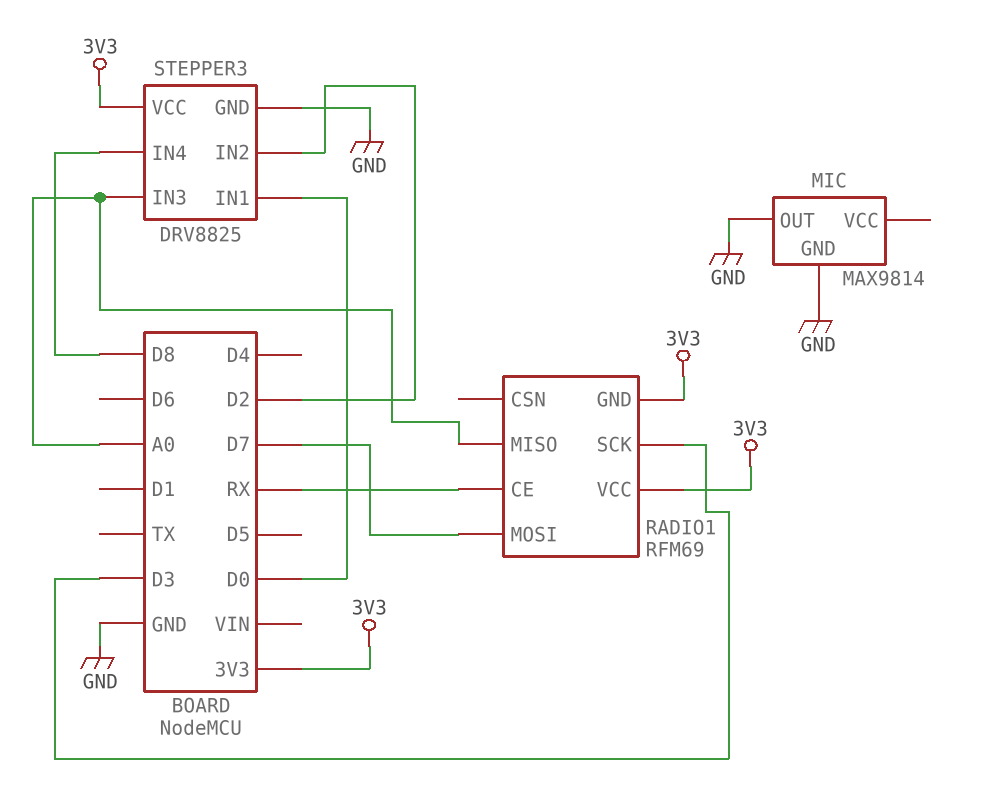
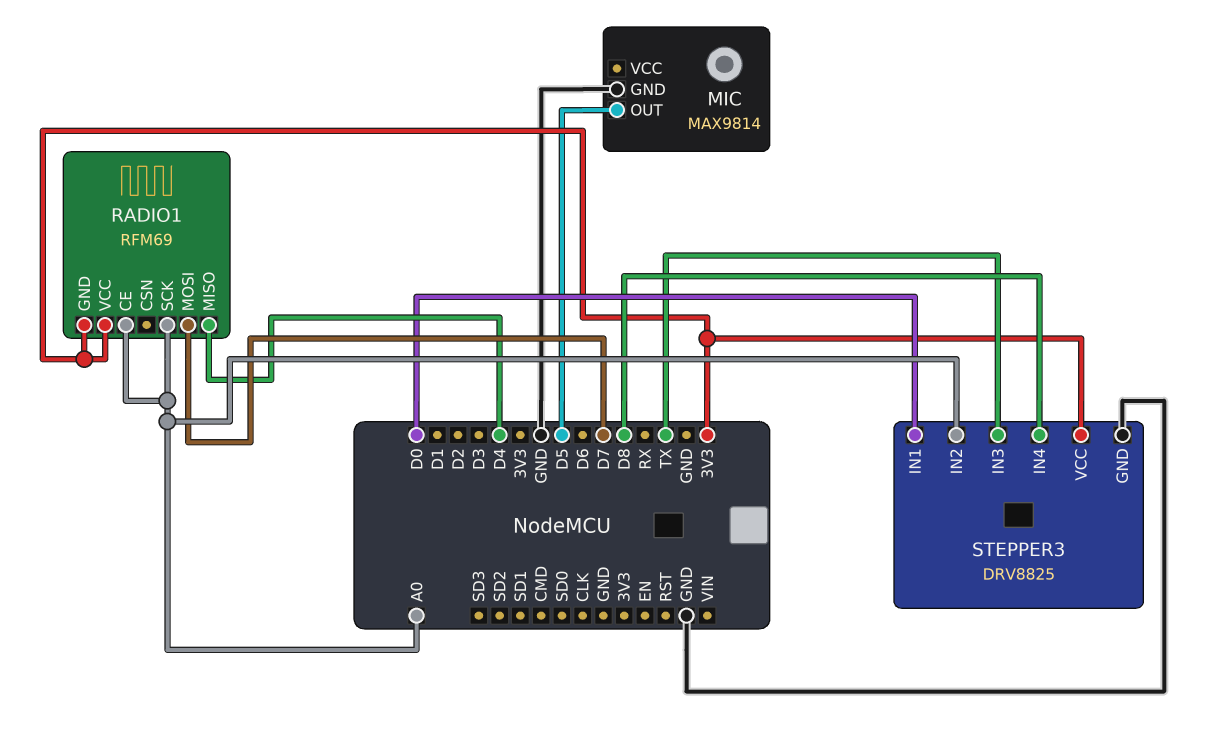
MIC pin OUT: GND -> D5
RADIO1 pin CE: RX -> A0
RADIO1 pin MISO: A0 -> D4
RADIO1 pin SCK: D3 -> A0
STEPPER3 pin IN2: D2 -> A0
STEPPER3 pin IN3: A0 -> TX

